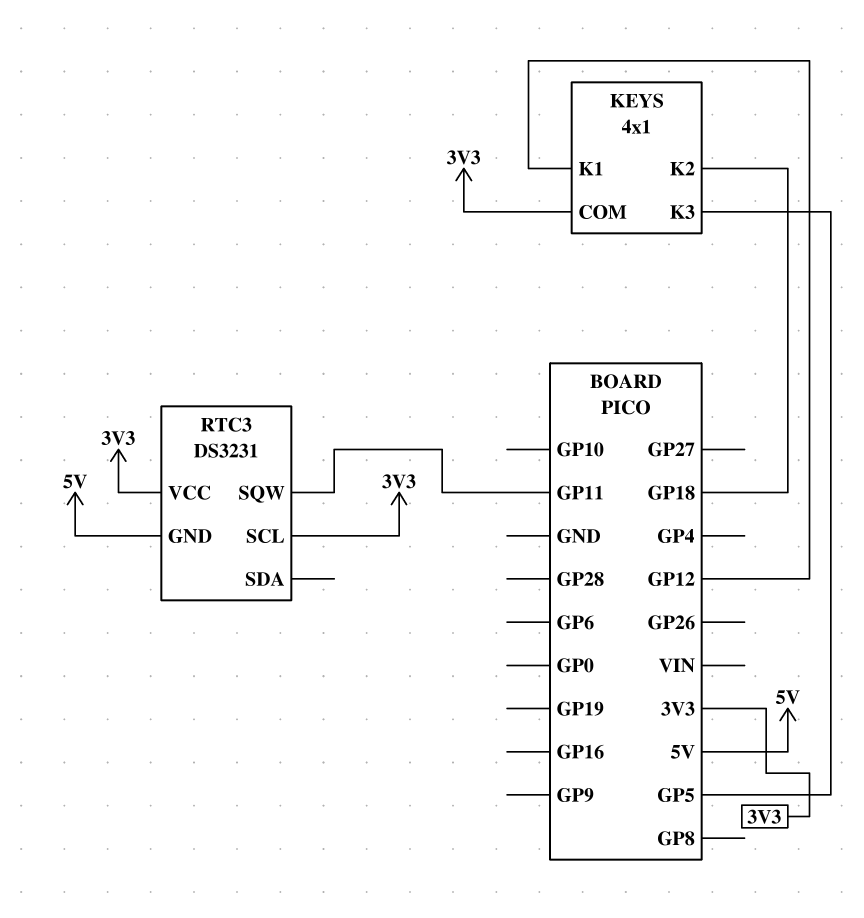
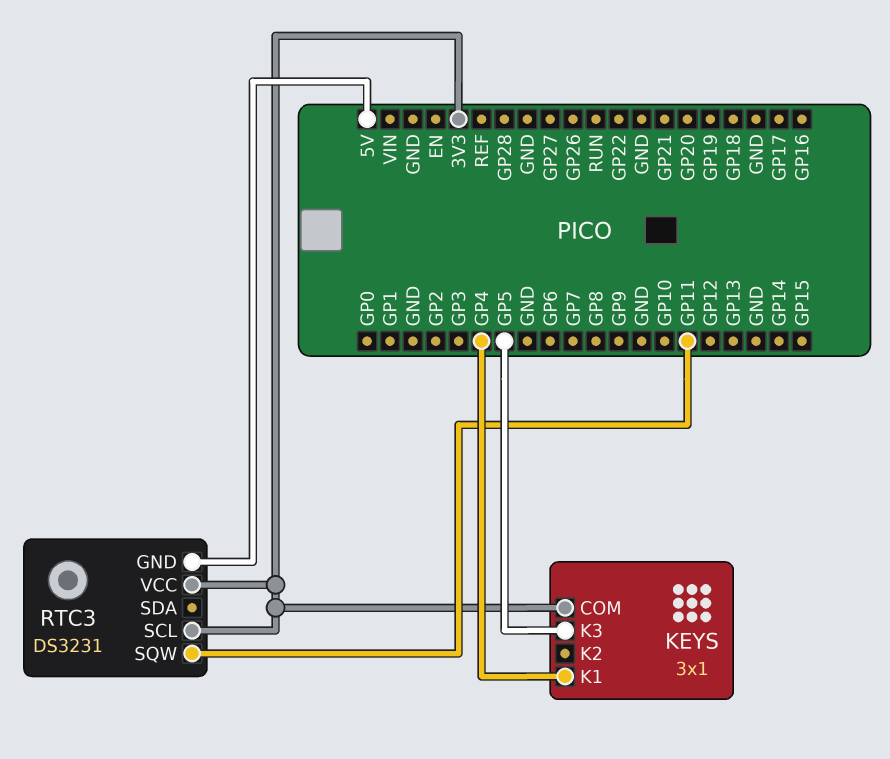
KEYS: 4x1 -> 3x1
KEYS pin K1: GP12 -> GP4
KEYS pin K2: GP18 -> none

